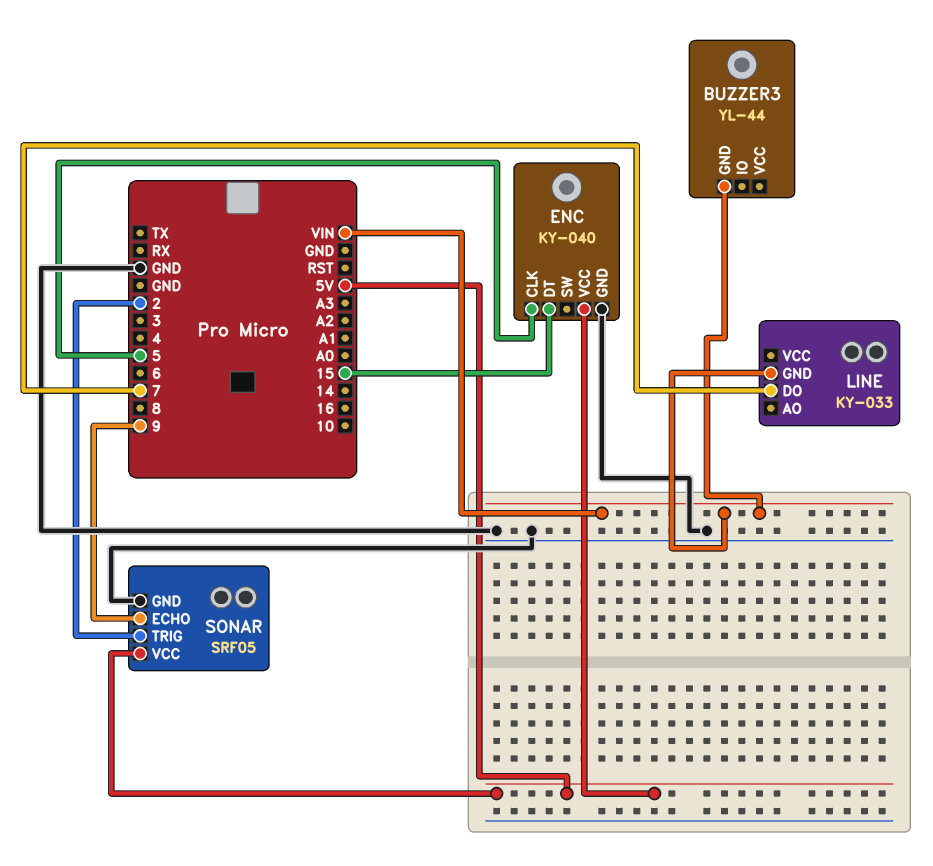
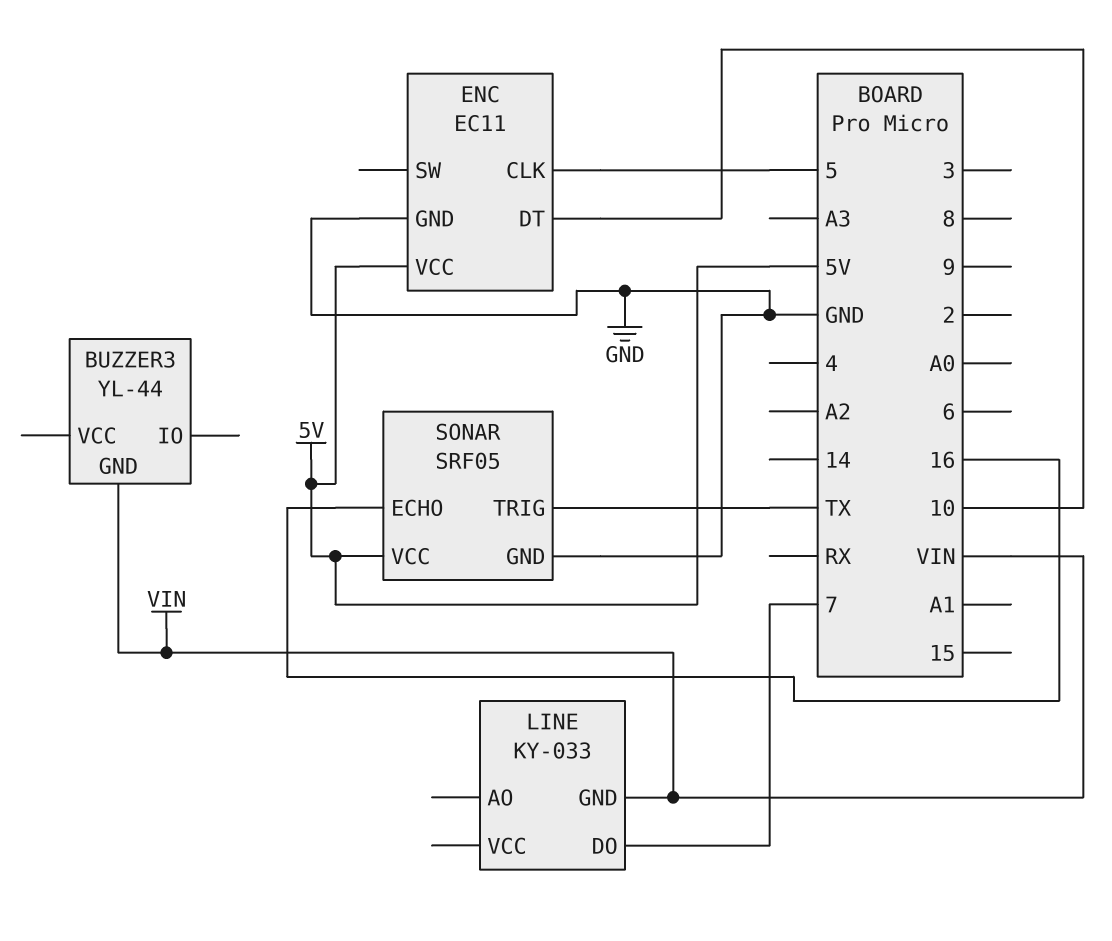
ENC: KY-040 -> EC11
ENC pin DT: 15 -> 10
SONAR pin ECHO: 9 -> 16
SONAR pin TRIG: 2 -> TX

